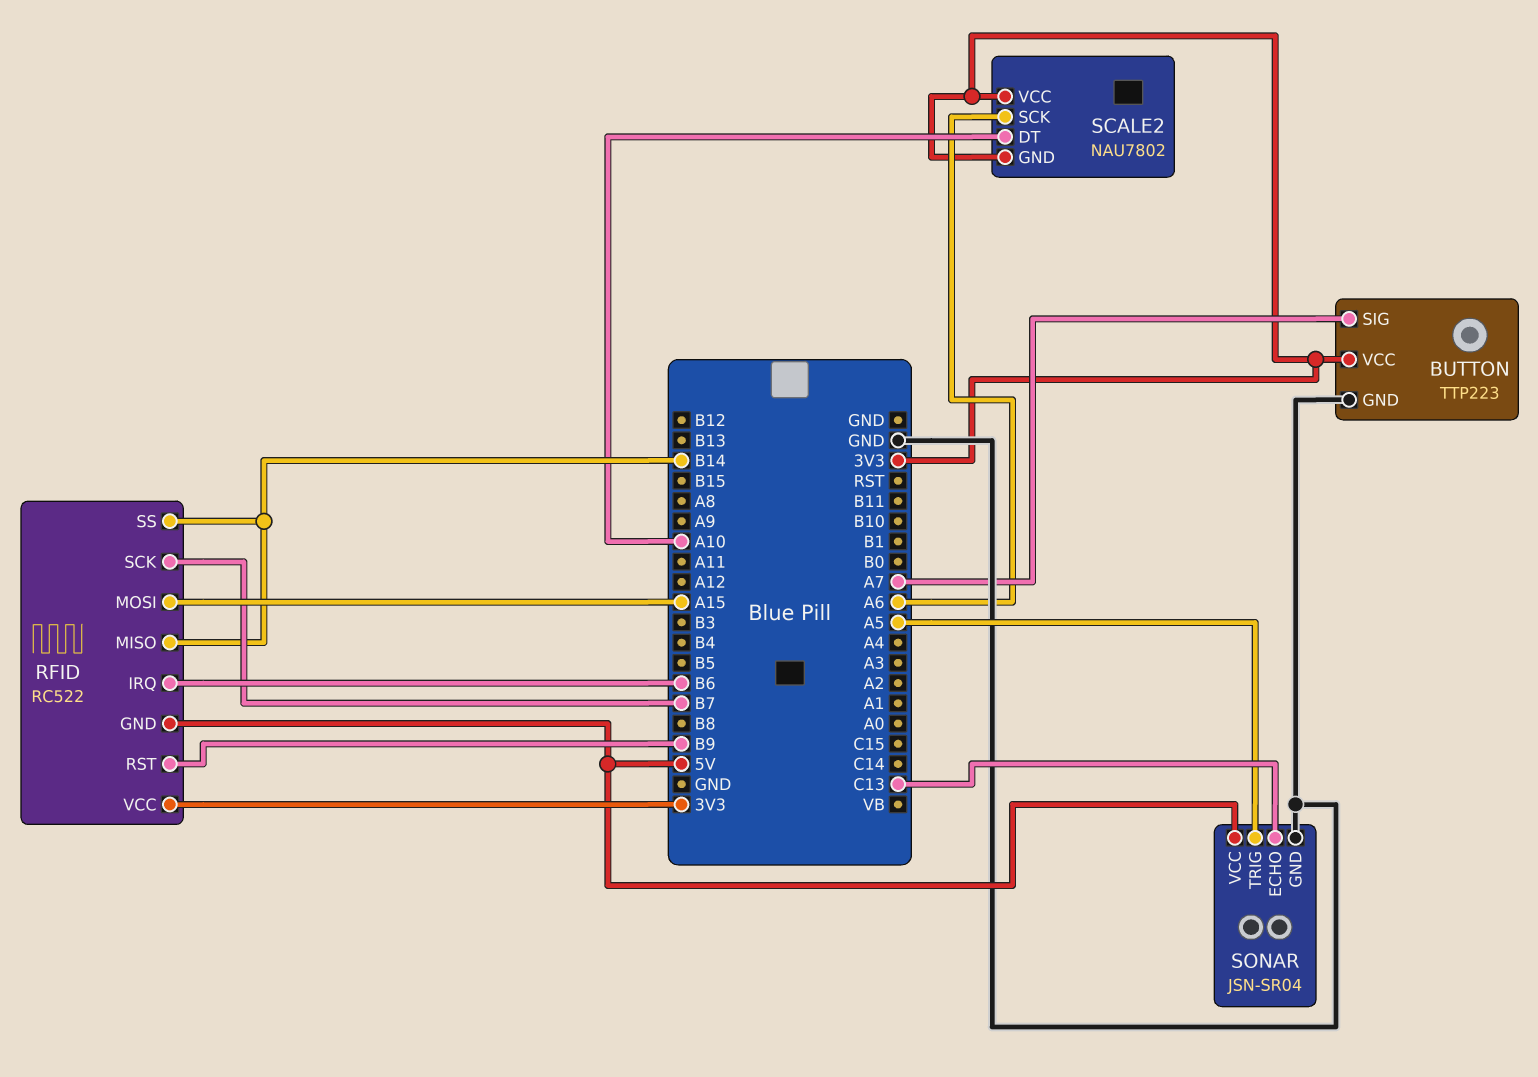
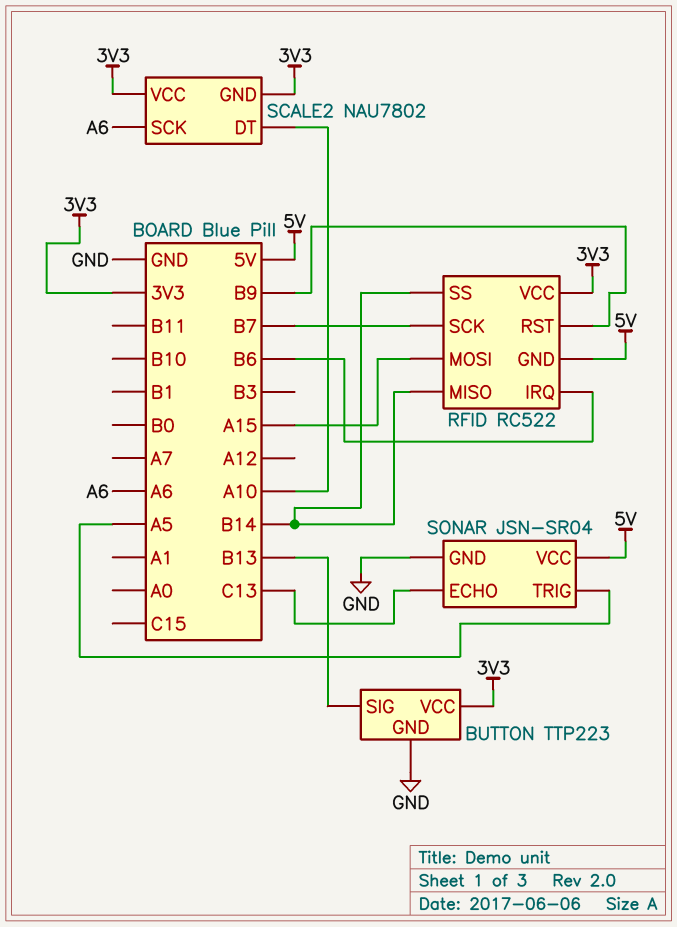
BUTTON pin SIG: A7 -> B13

